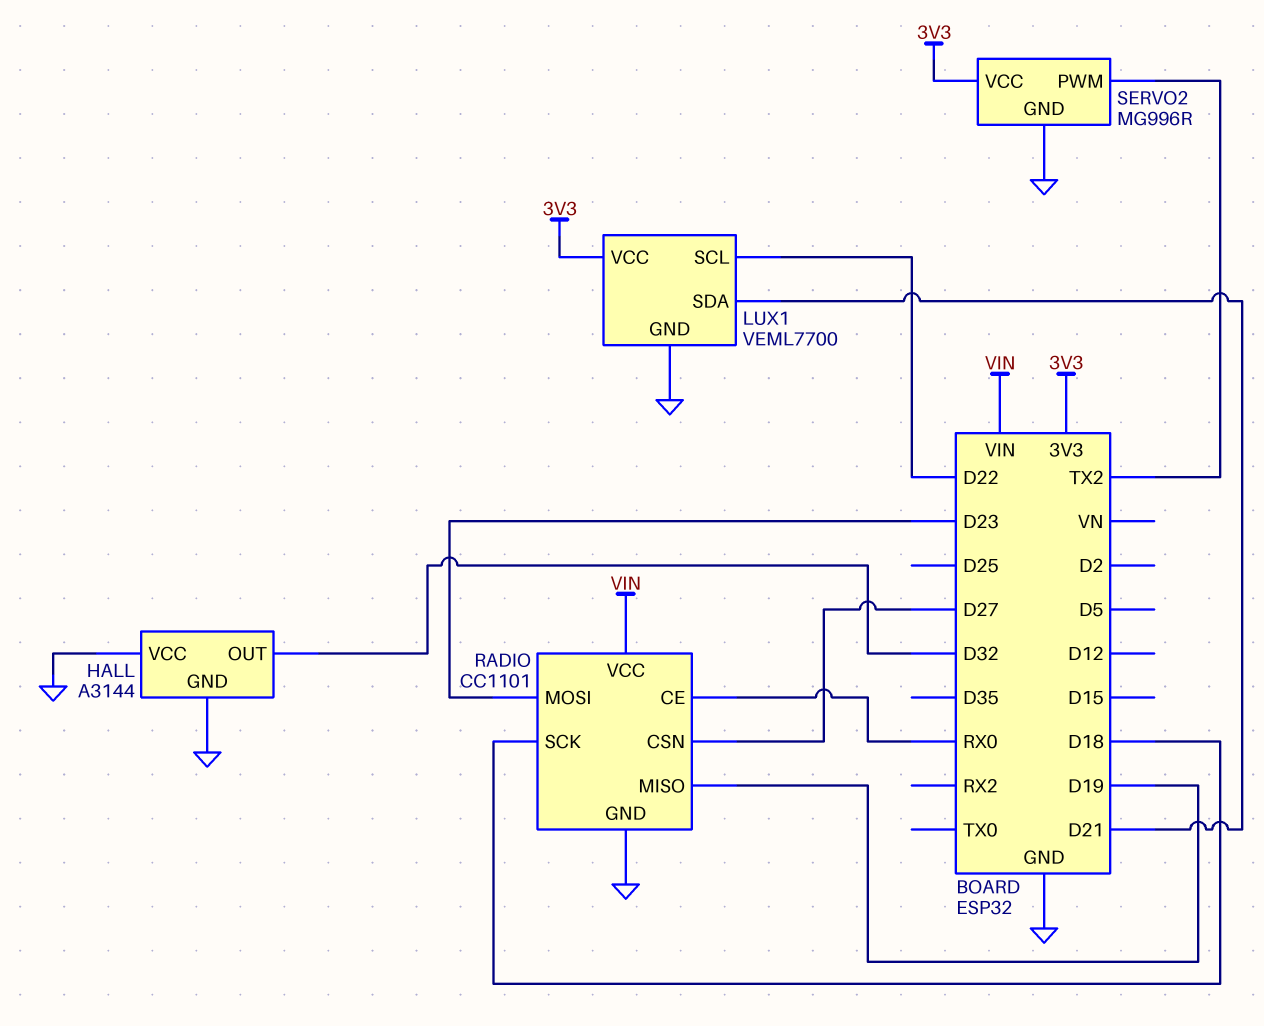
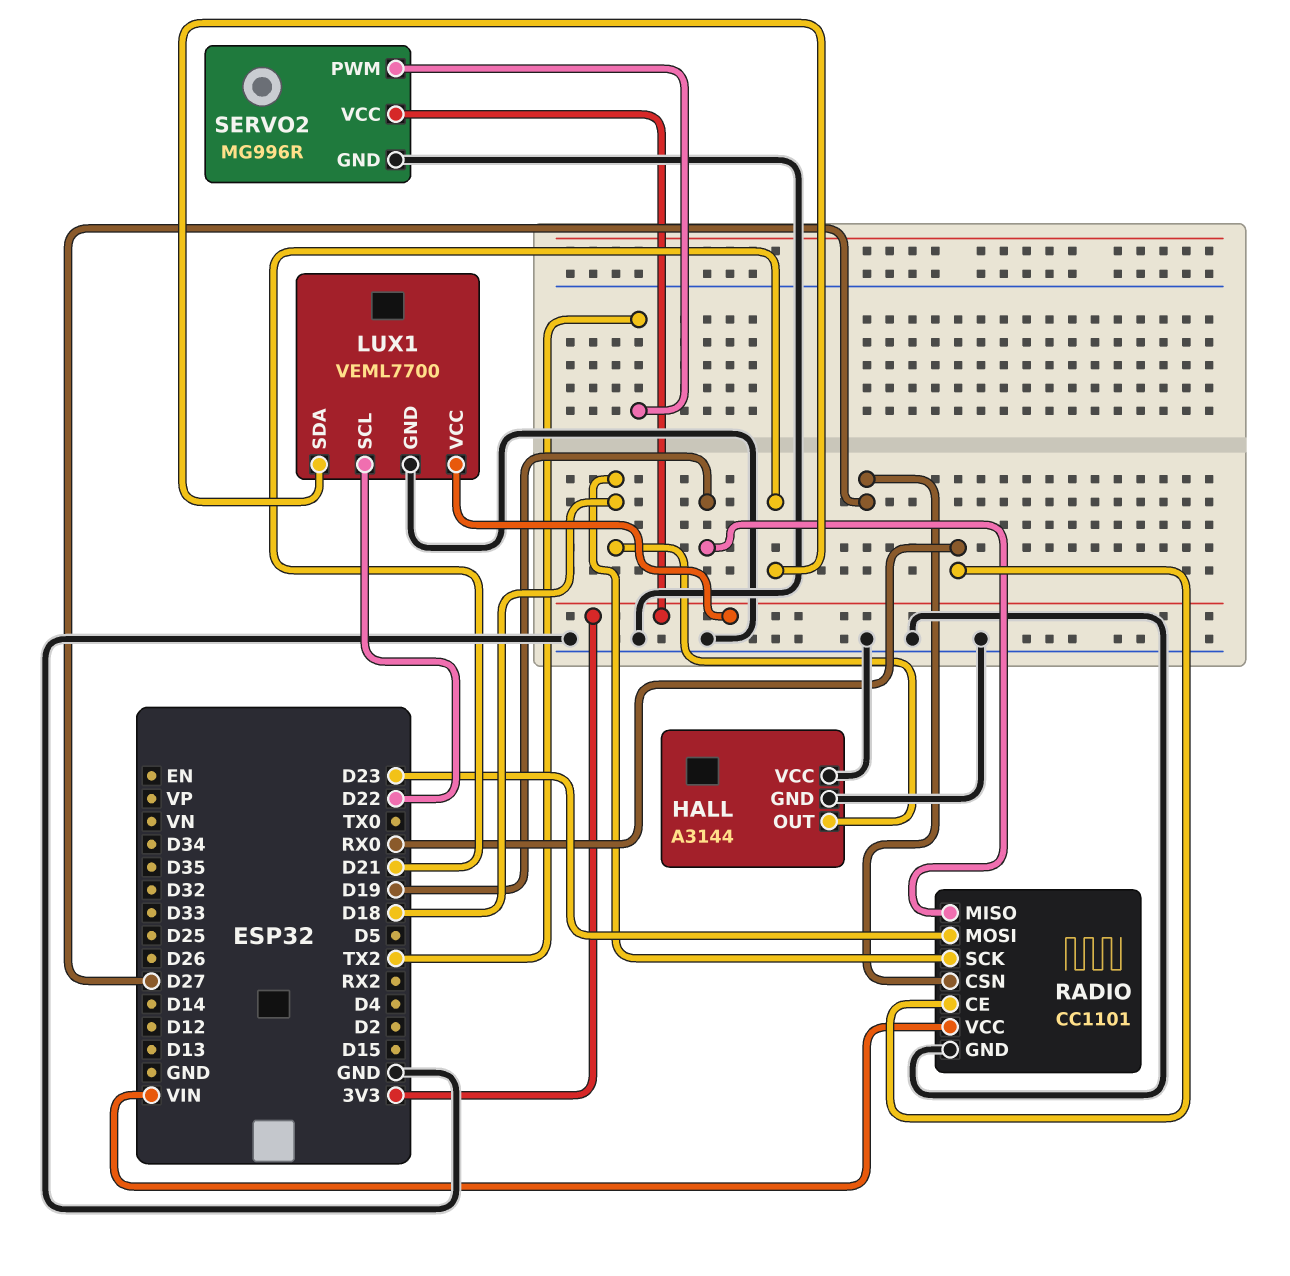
HALL pin OUT: D32 -> D18

